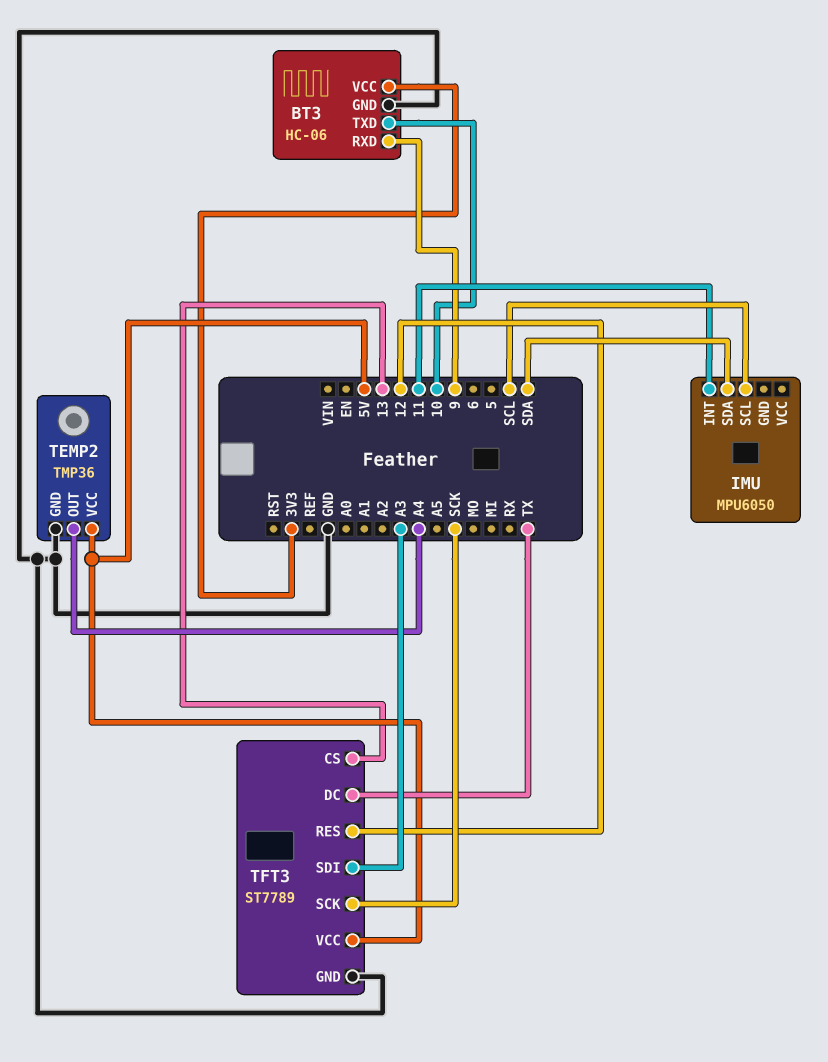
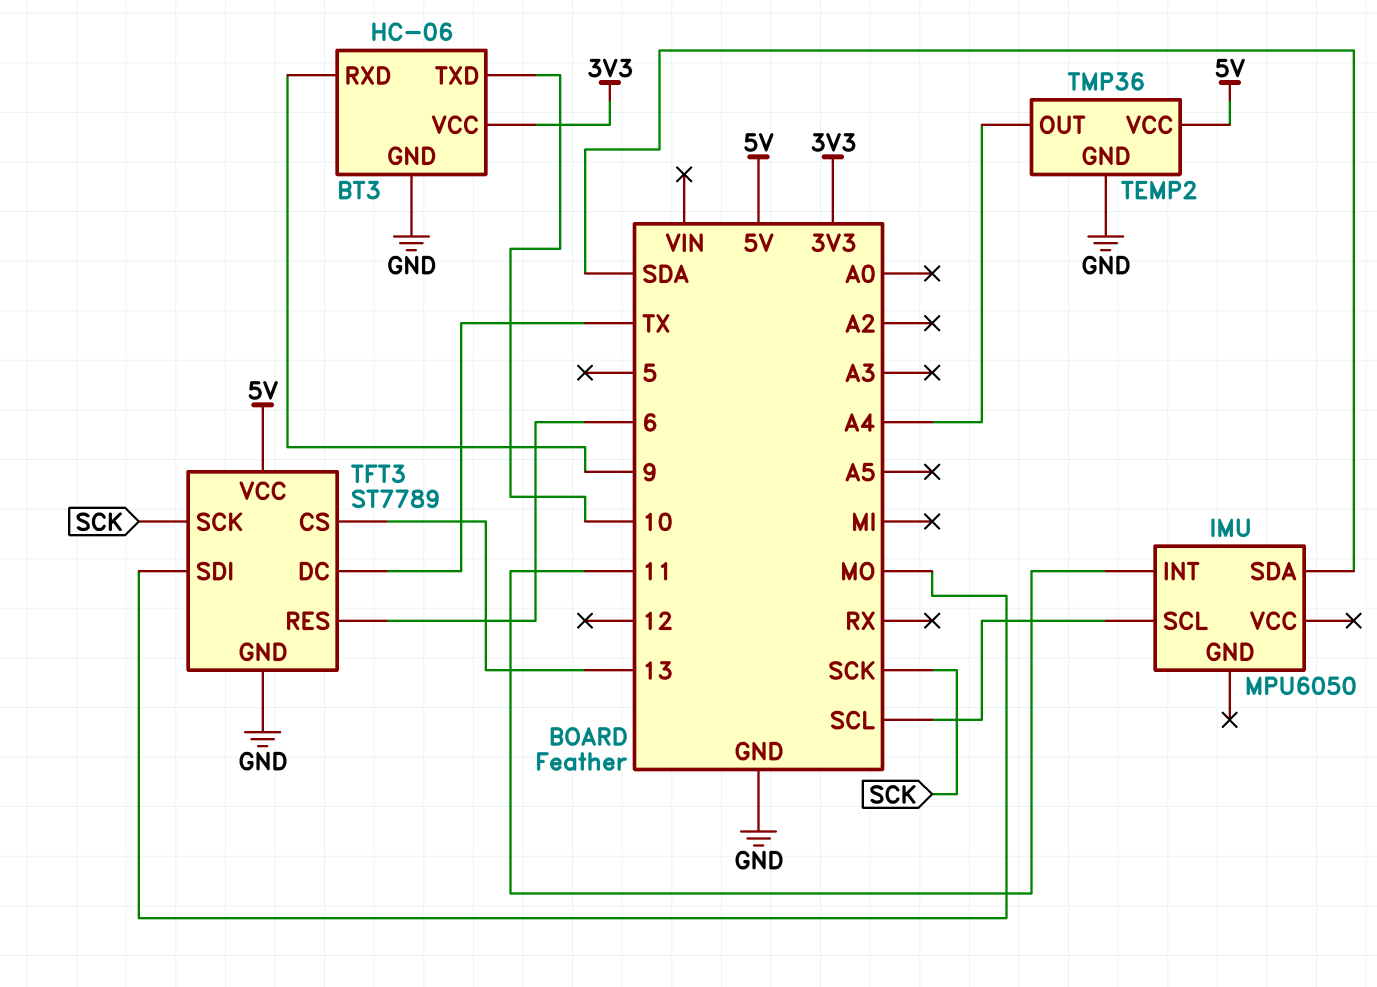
TFT3 pin RES: 12 -> 6
TFT3 pin SDI: A3 -> MO

